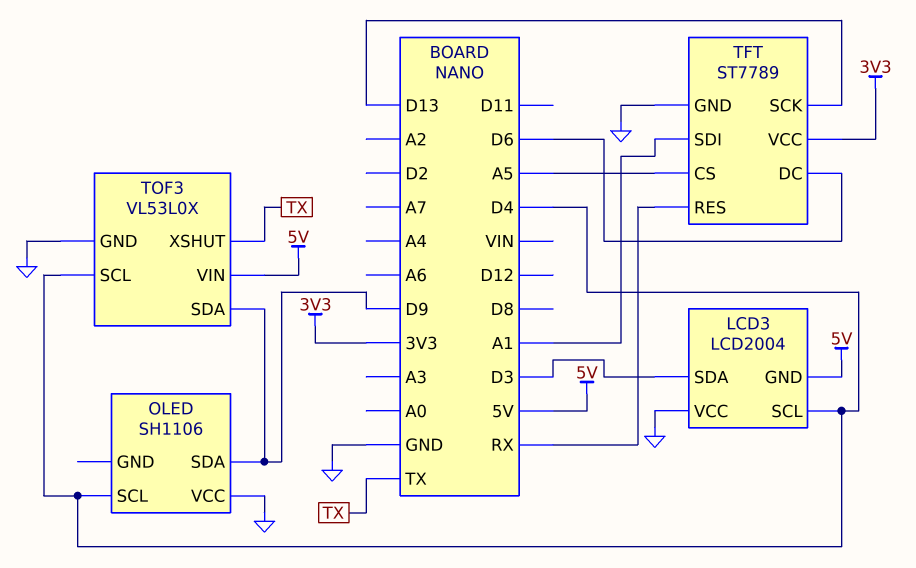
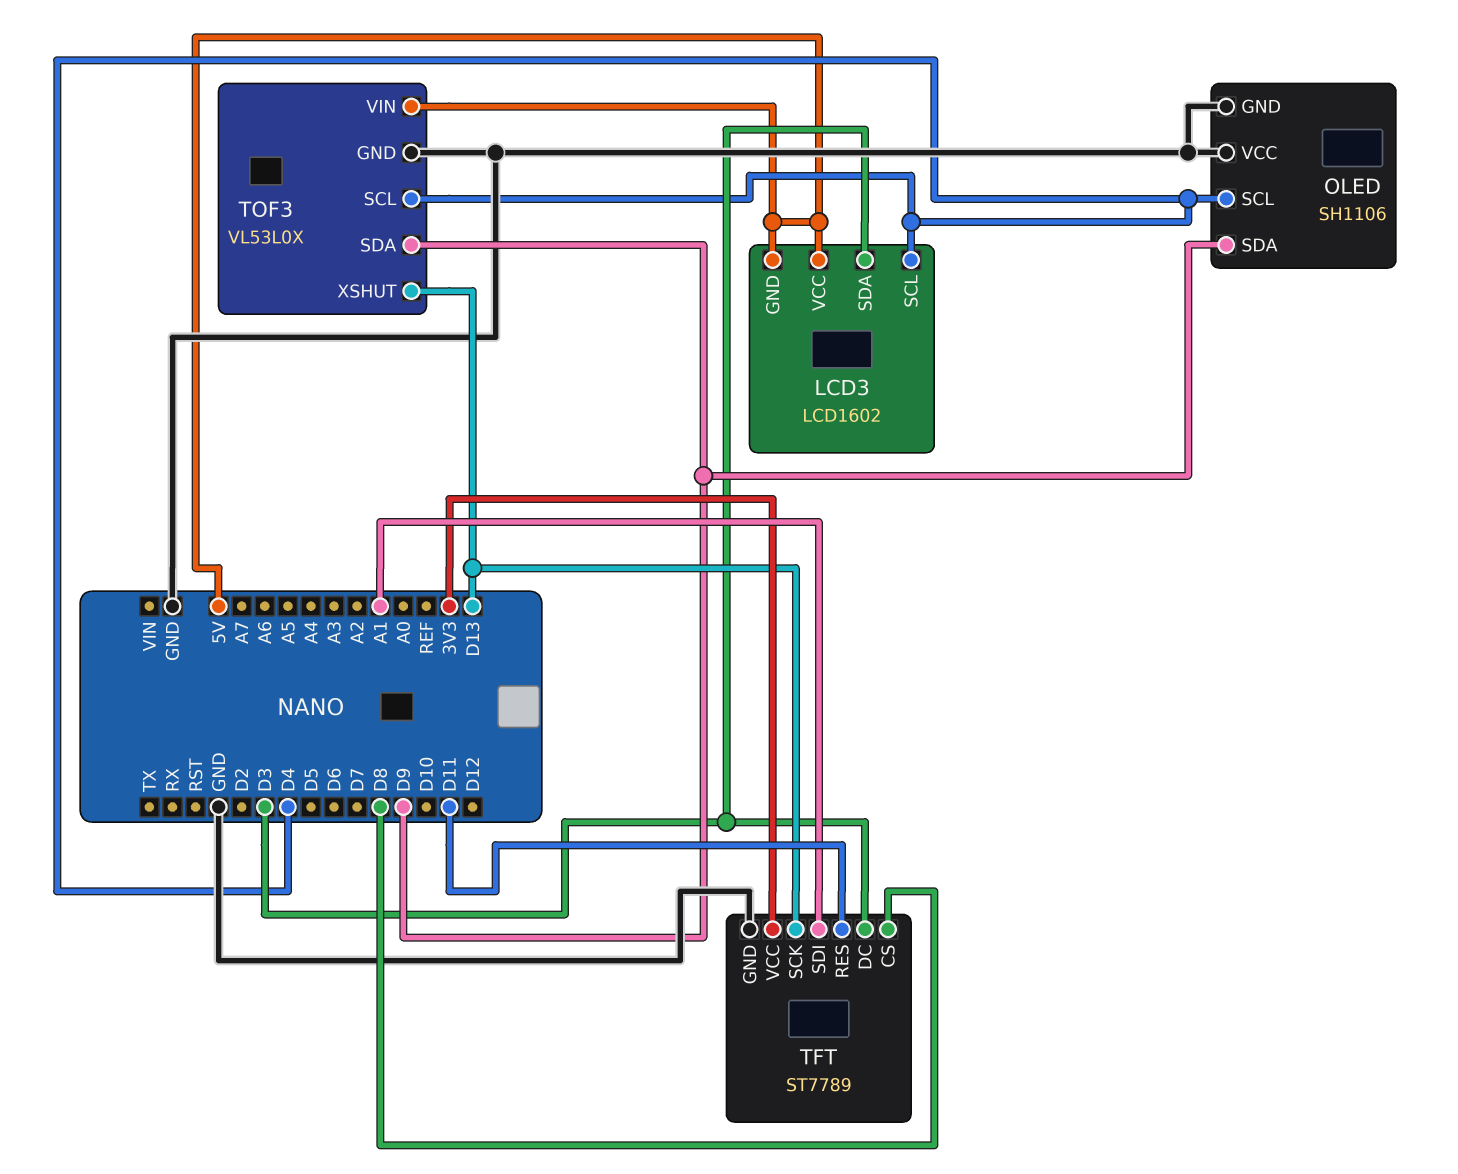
LCD3: LCD2004 -> LCD1602
LCD3 pin VCC: GND -> 5V
OLED pin GND: none -> GND
TFT pin CS: A5 -> D8
TFT pin DC: D6 -> D3
TFT pin RES: RX -> D11
TOF3 pin XSHUT: TX -> D13

